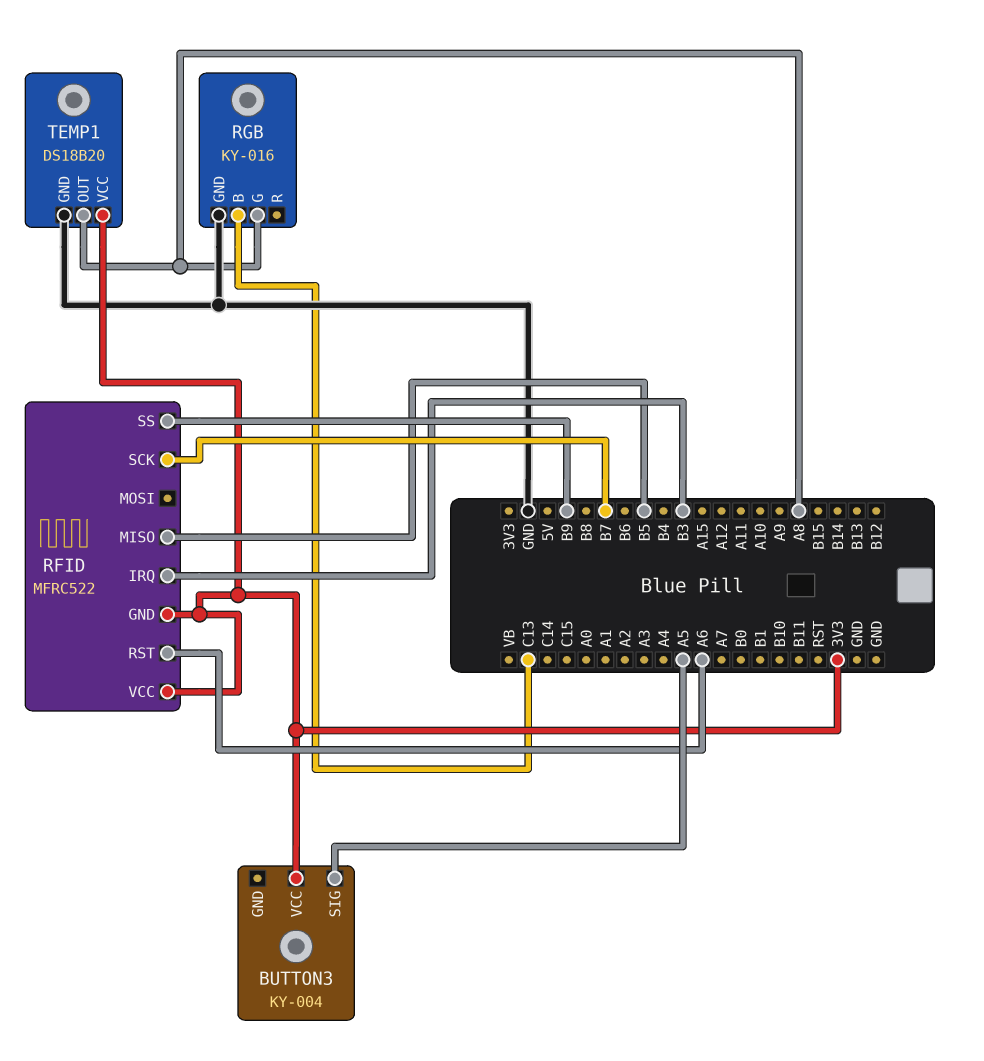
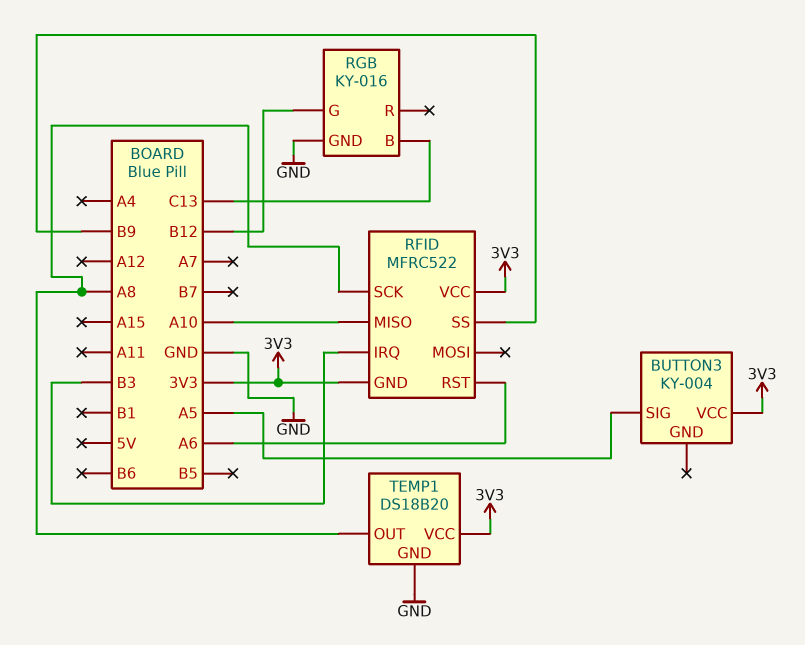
RFID pin MISO: B5 -> A10
RFID pin SCK: B7 -> A8
RGB pin G: A8 -> B12

